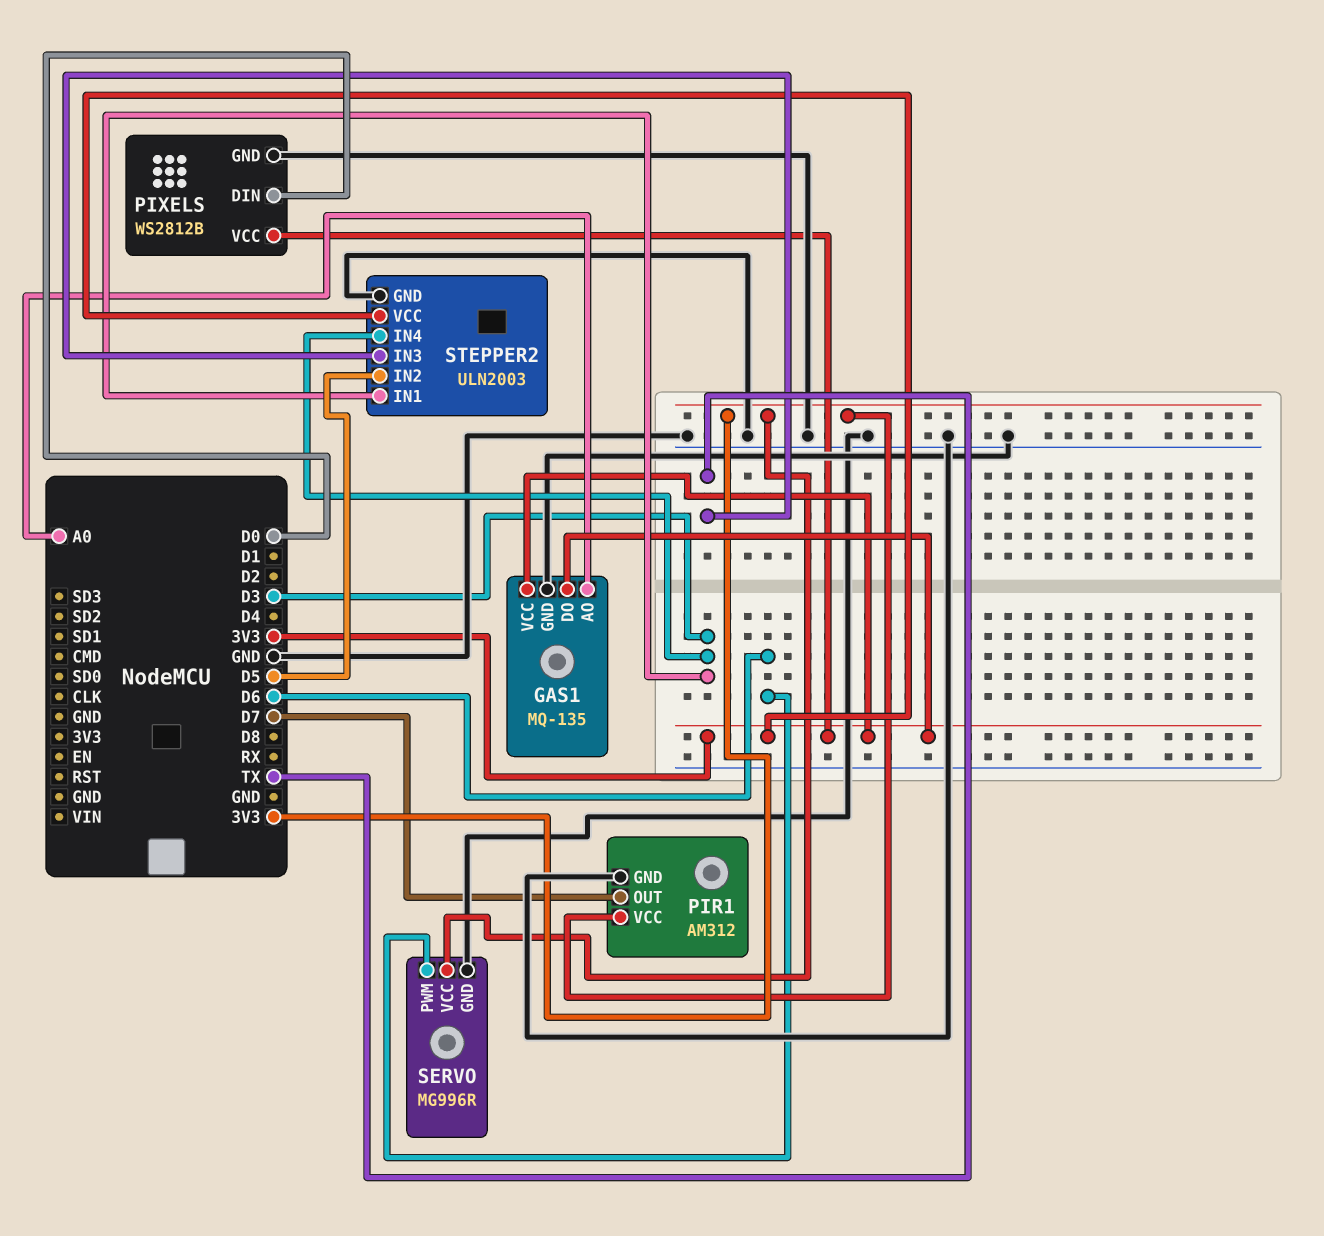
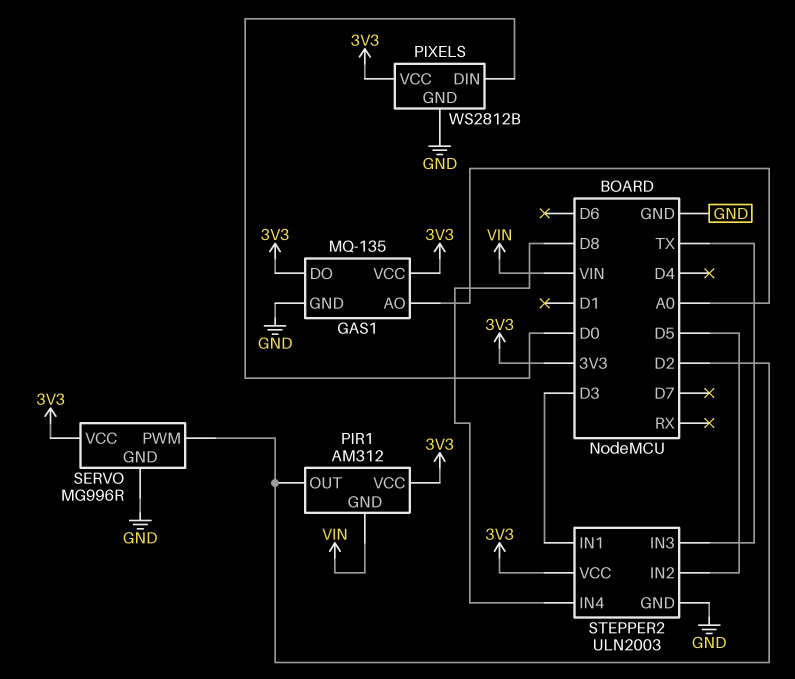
PIR1 pin GND: GND -> VIN
PIR1 pin OUT: D7 -> D2
SERVO pin PWM: D6 -> D2
STEPPER2 pin IN4: D3 -> D8

